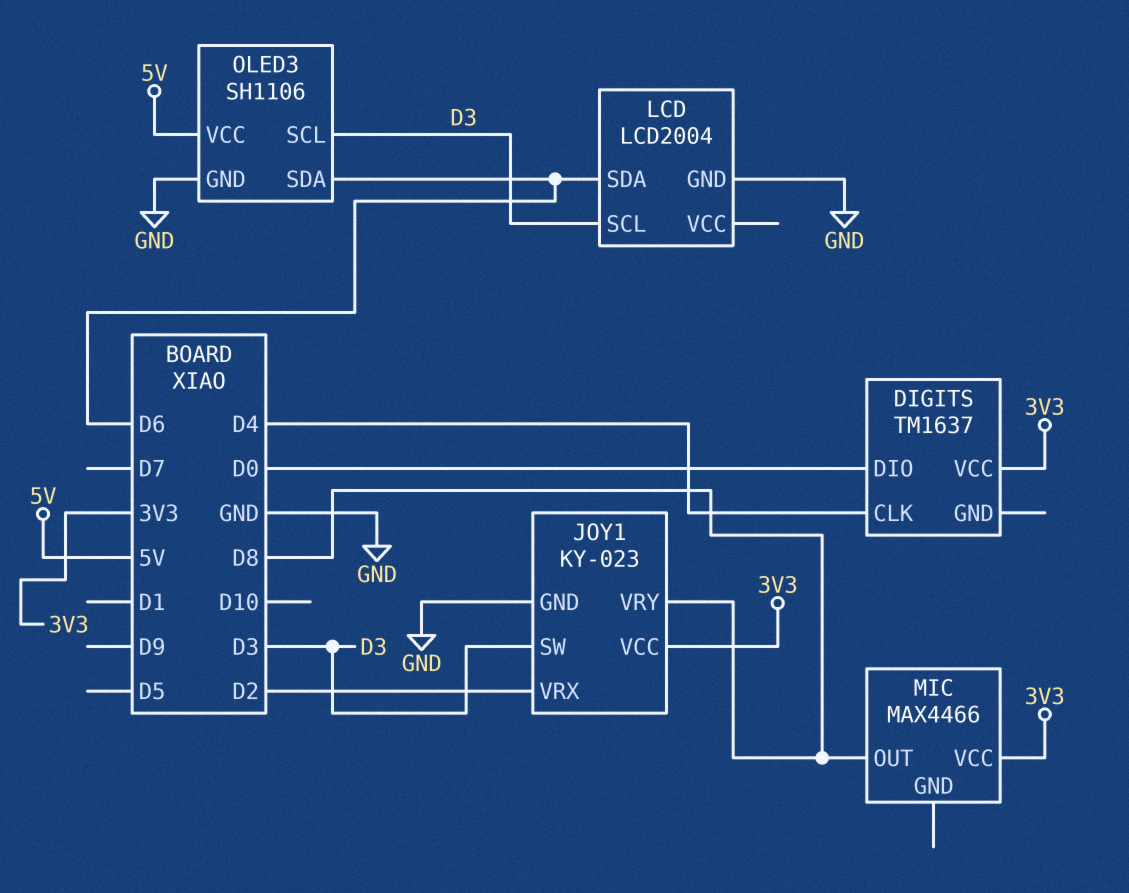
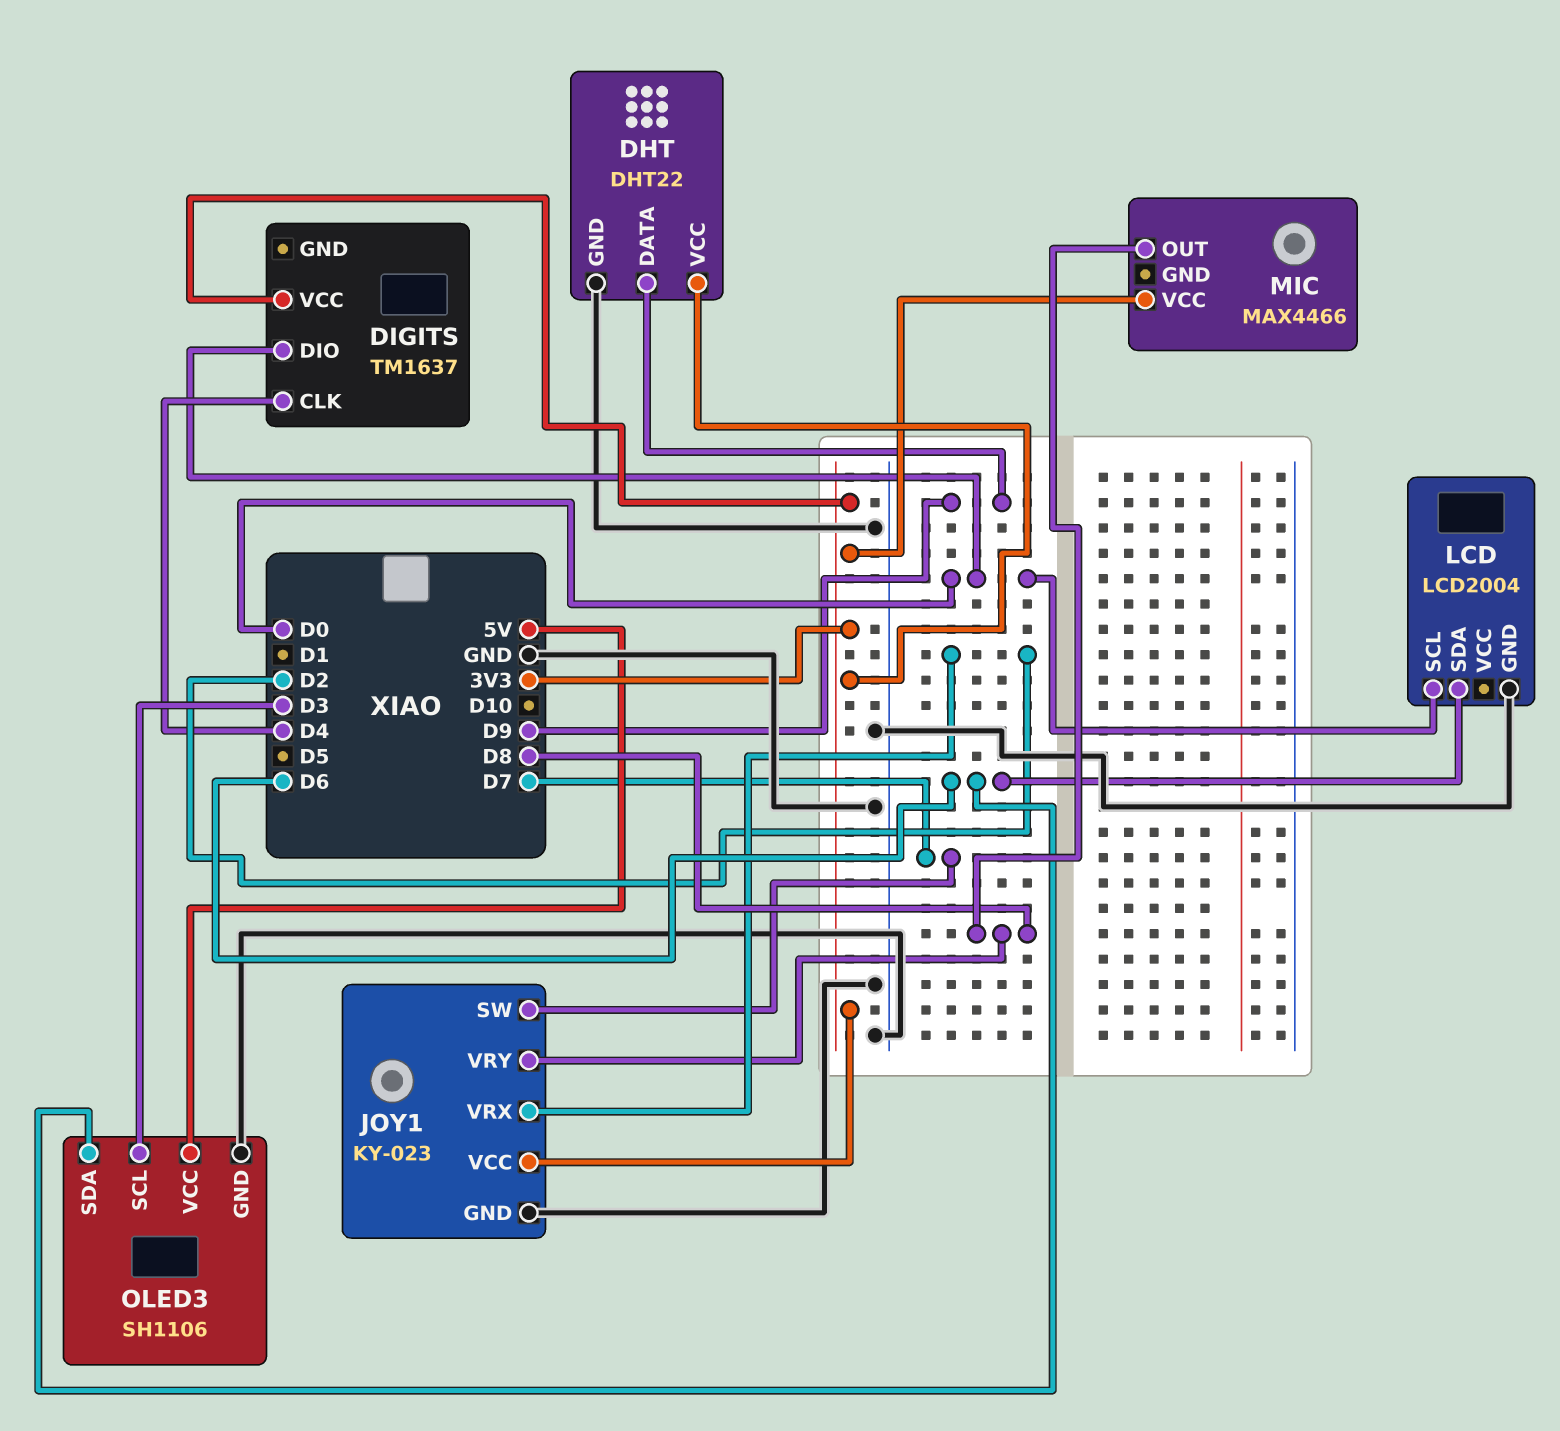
DHT: none -> DHT22
DHT pin DATA: none -> D9
DHT pin GND: none -> GND
DHT pin VCC: none -> 3V3
JOY1 pin SW: D3 -> D7
LCD pin SCL: D3 -> D0

